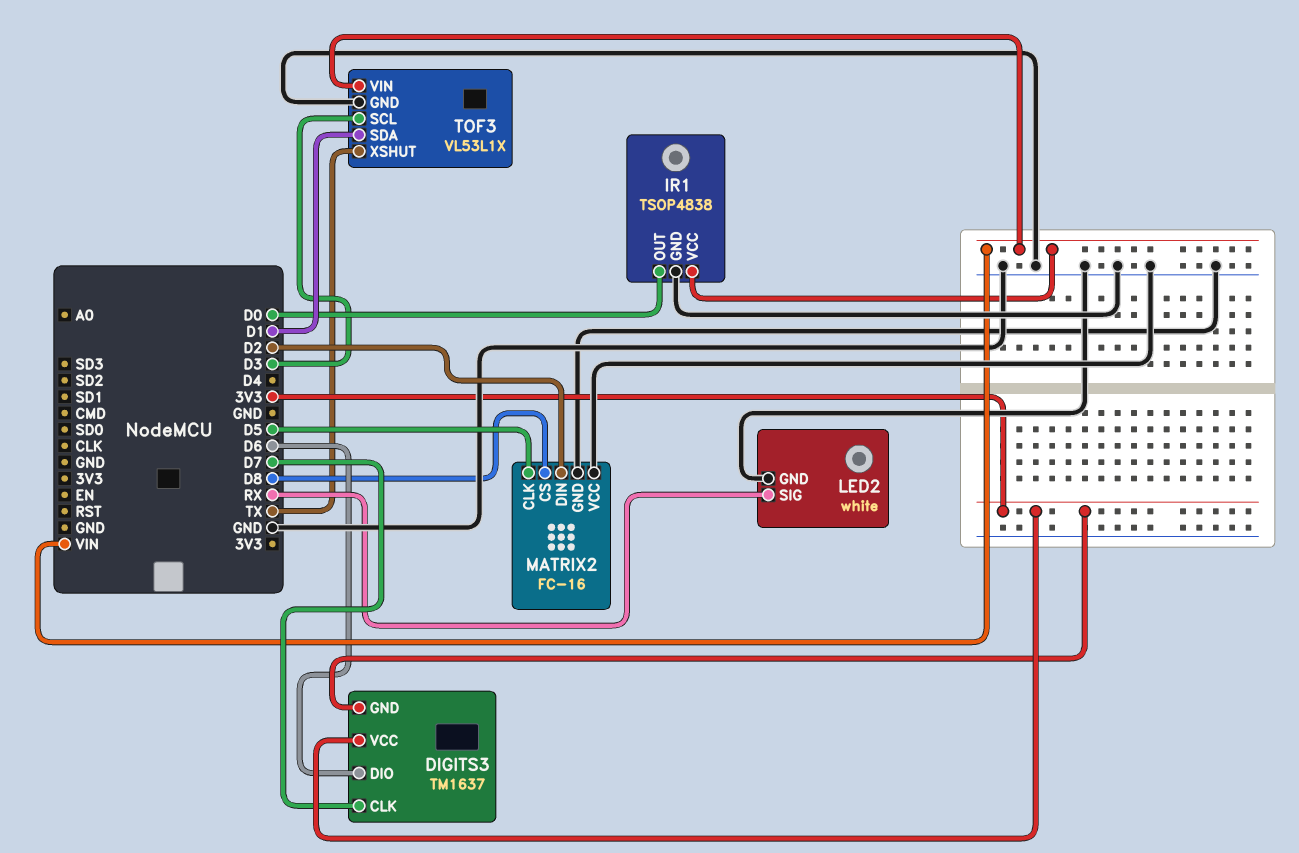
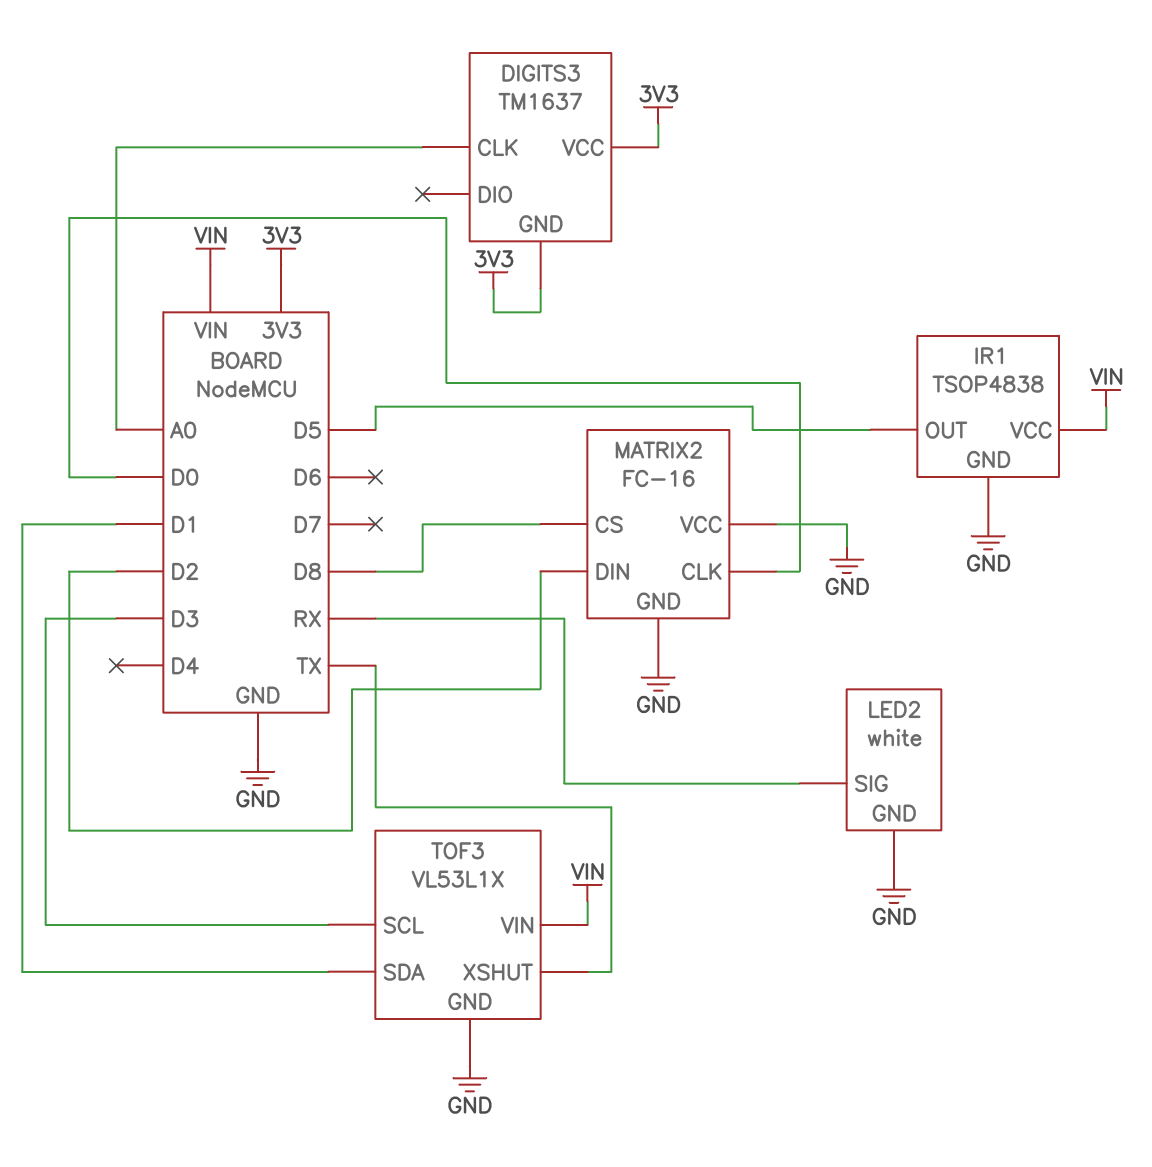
DIGITS3 pin CLK: D7 -> A0
DIGITS3 pin DIO: D6 -> none
IR1 pin OUT: D0 -> D5
MATRIX2 pin CLK: D5 -> D0

